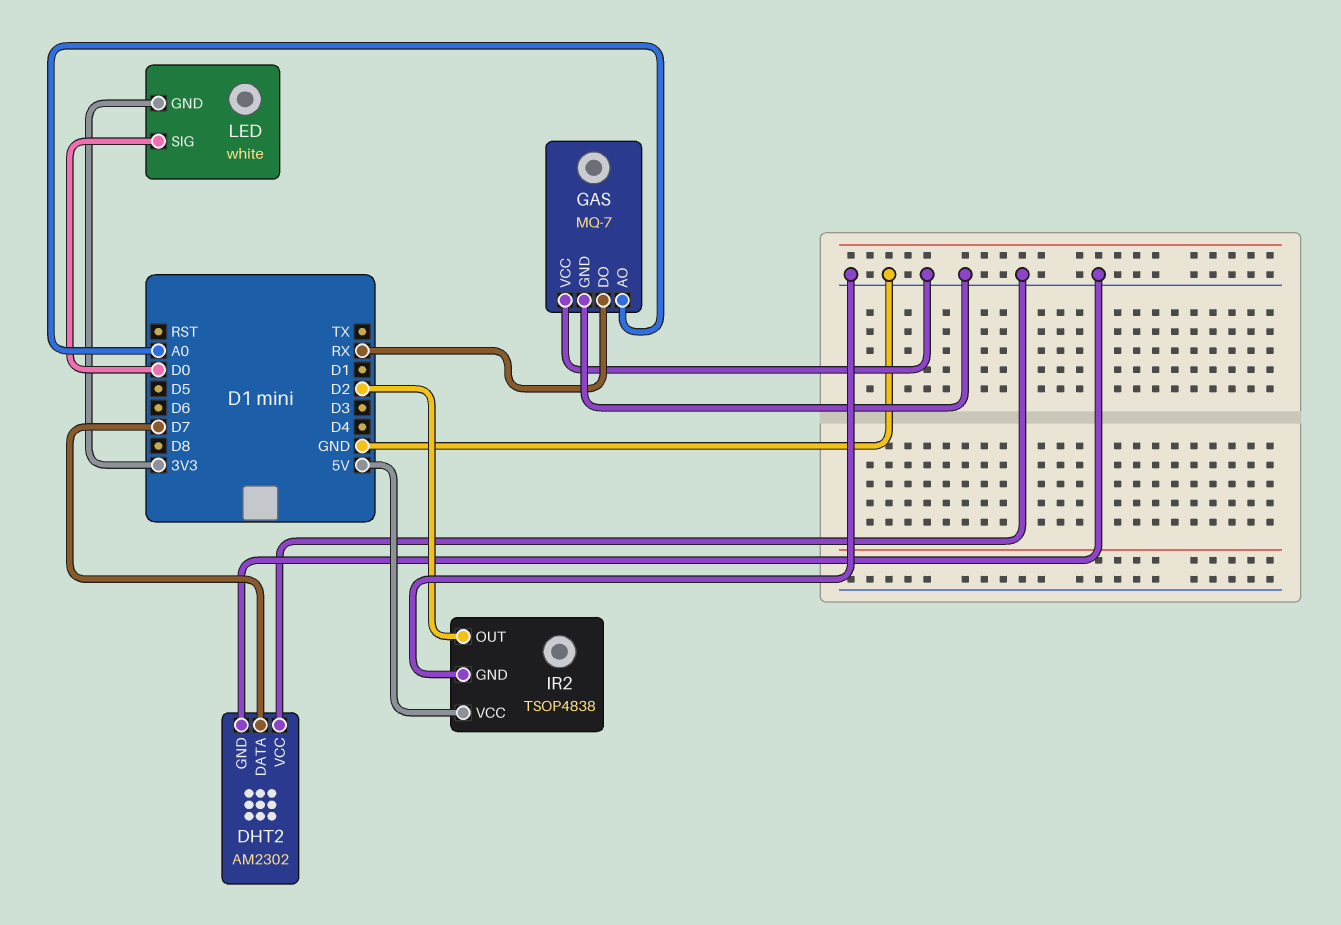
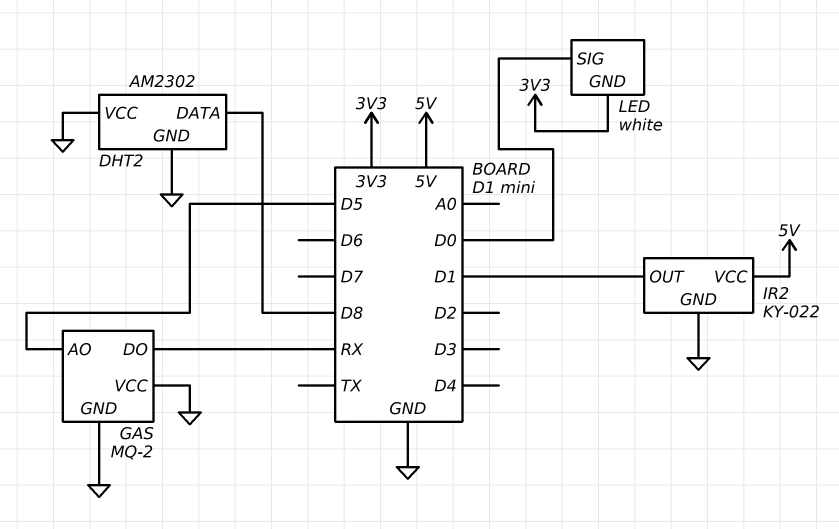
DHT2 pin DATA: D7 -> D8
GAS: MQ-7 -> MQ-2
GAS pin AO: A0 -> D5
IR2: TSOP4838 -> KY-022
IR2 pin OUT: D2 -> D1

